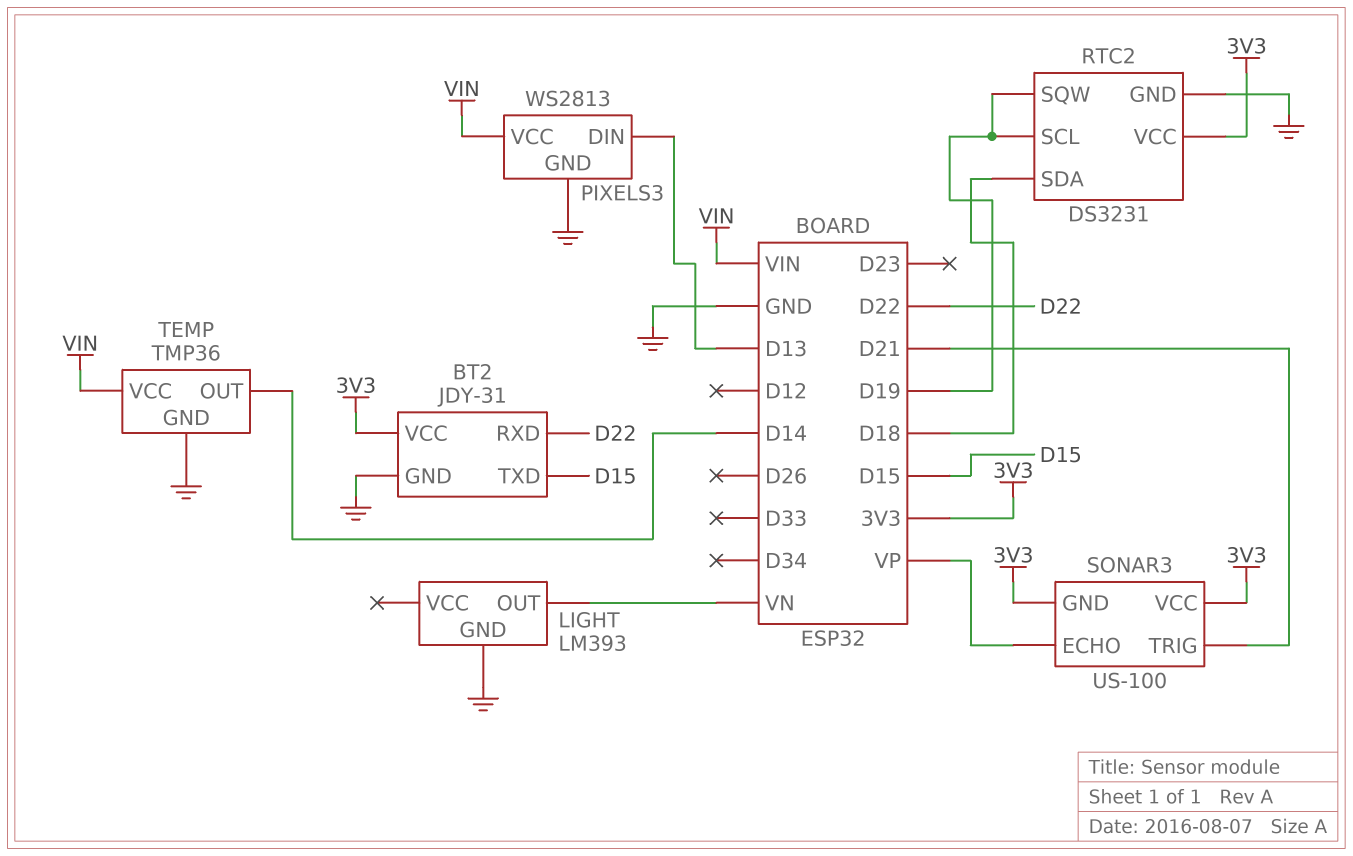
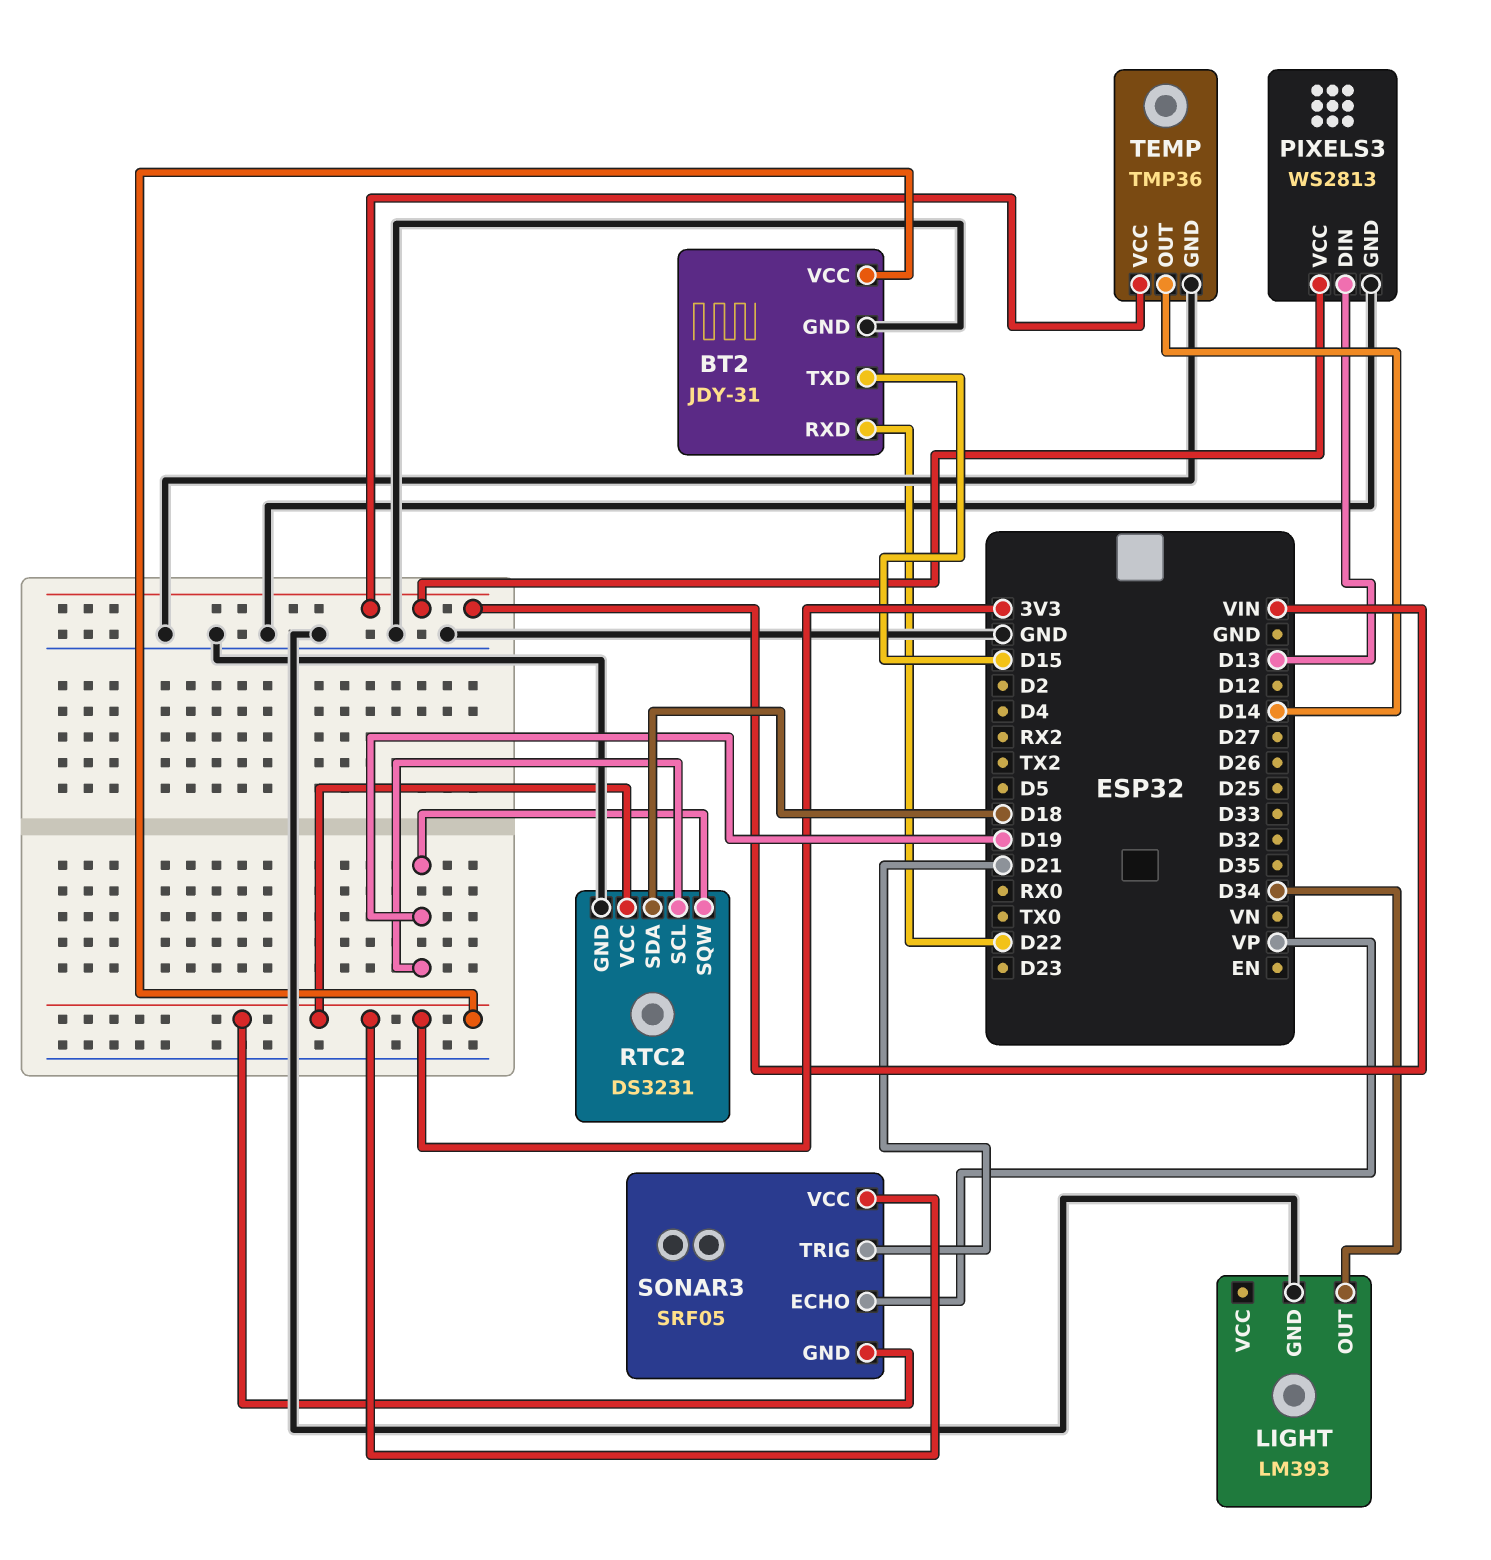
LIGHT pin OUT: VN -> D34
SONAR3: US-100 -> SRF05

